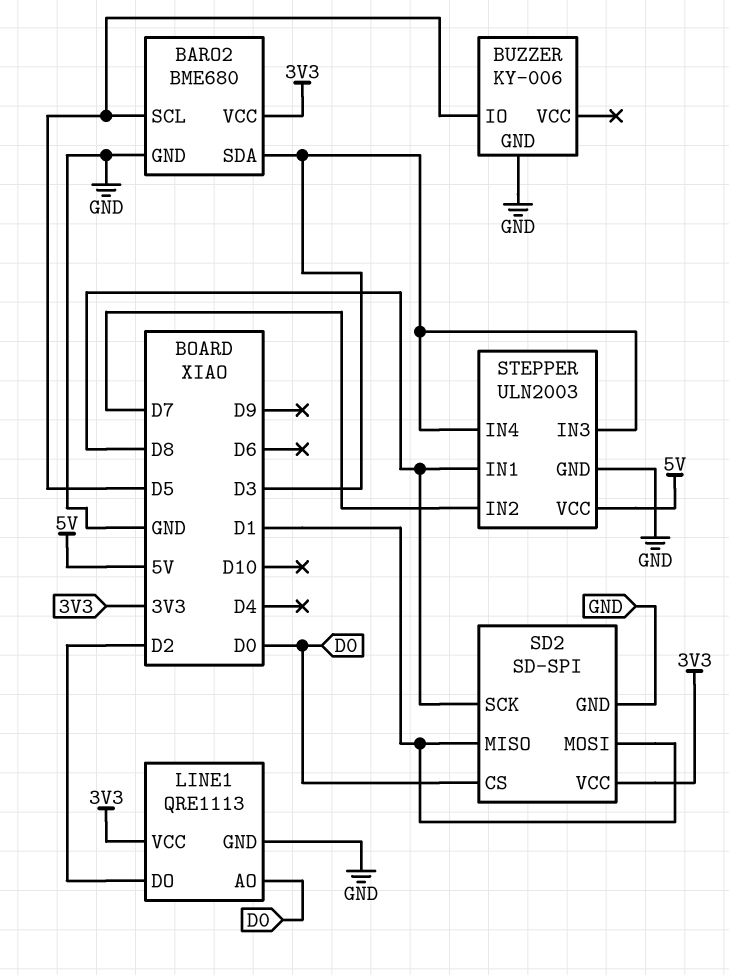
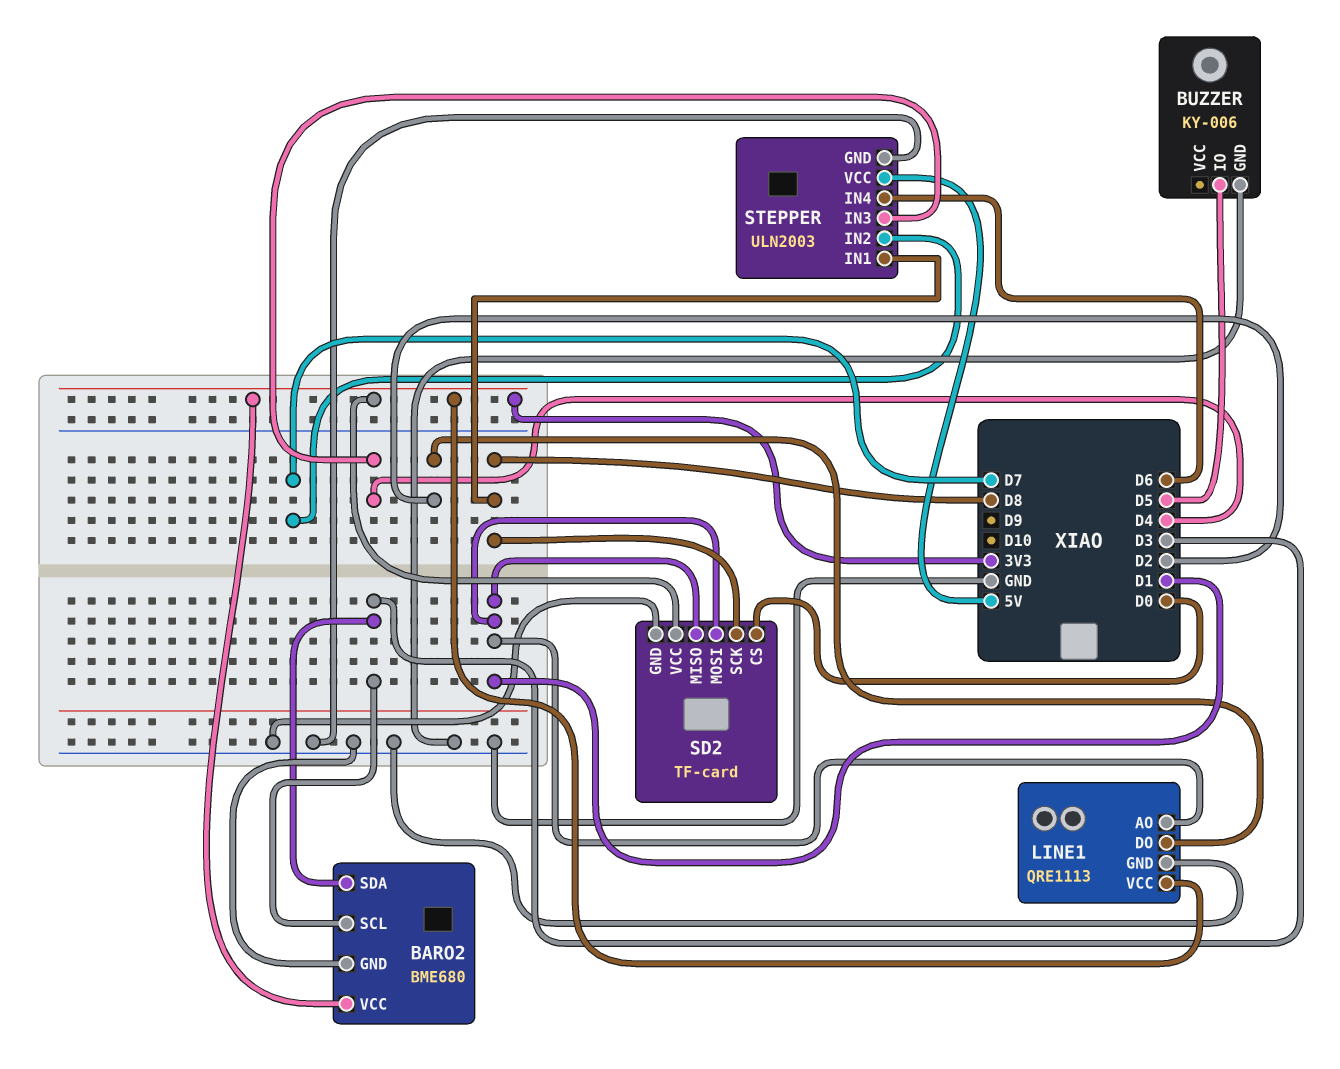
BARO2 pin SCL: D5 -> D3
LINE1 pin AO: D0 -> D1
SD2: SD-SPI -> TF-card
STEPPER pin IN3: D3 -> D4
STEPPER pin IN4: D3 -> D6

